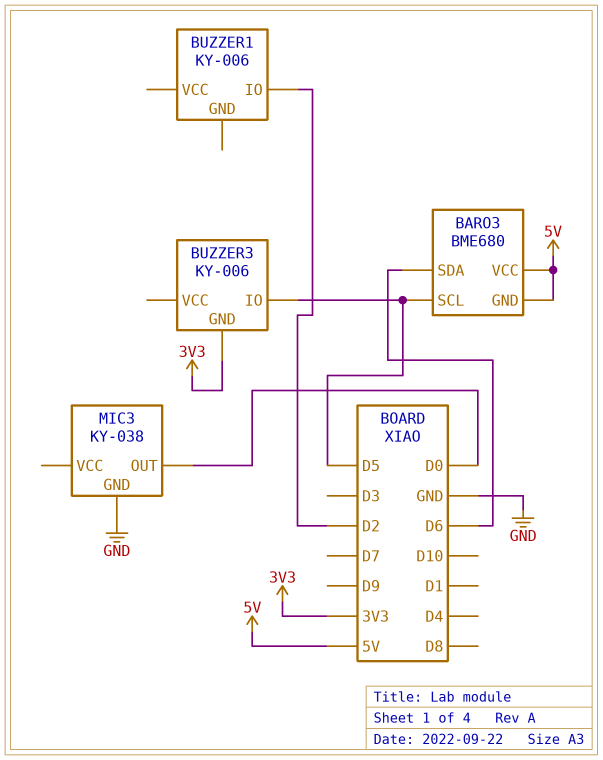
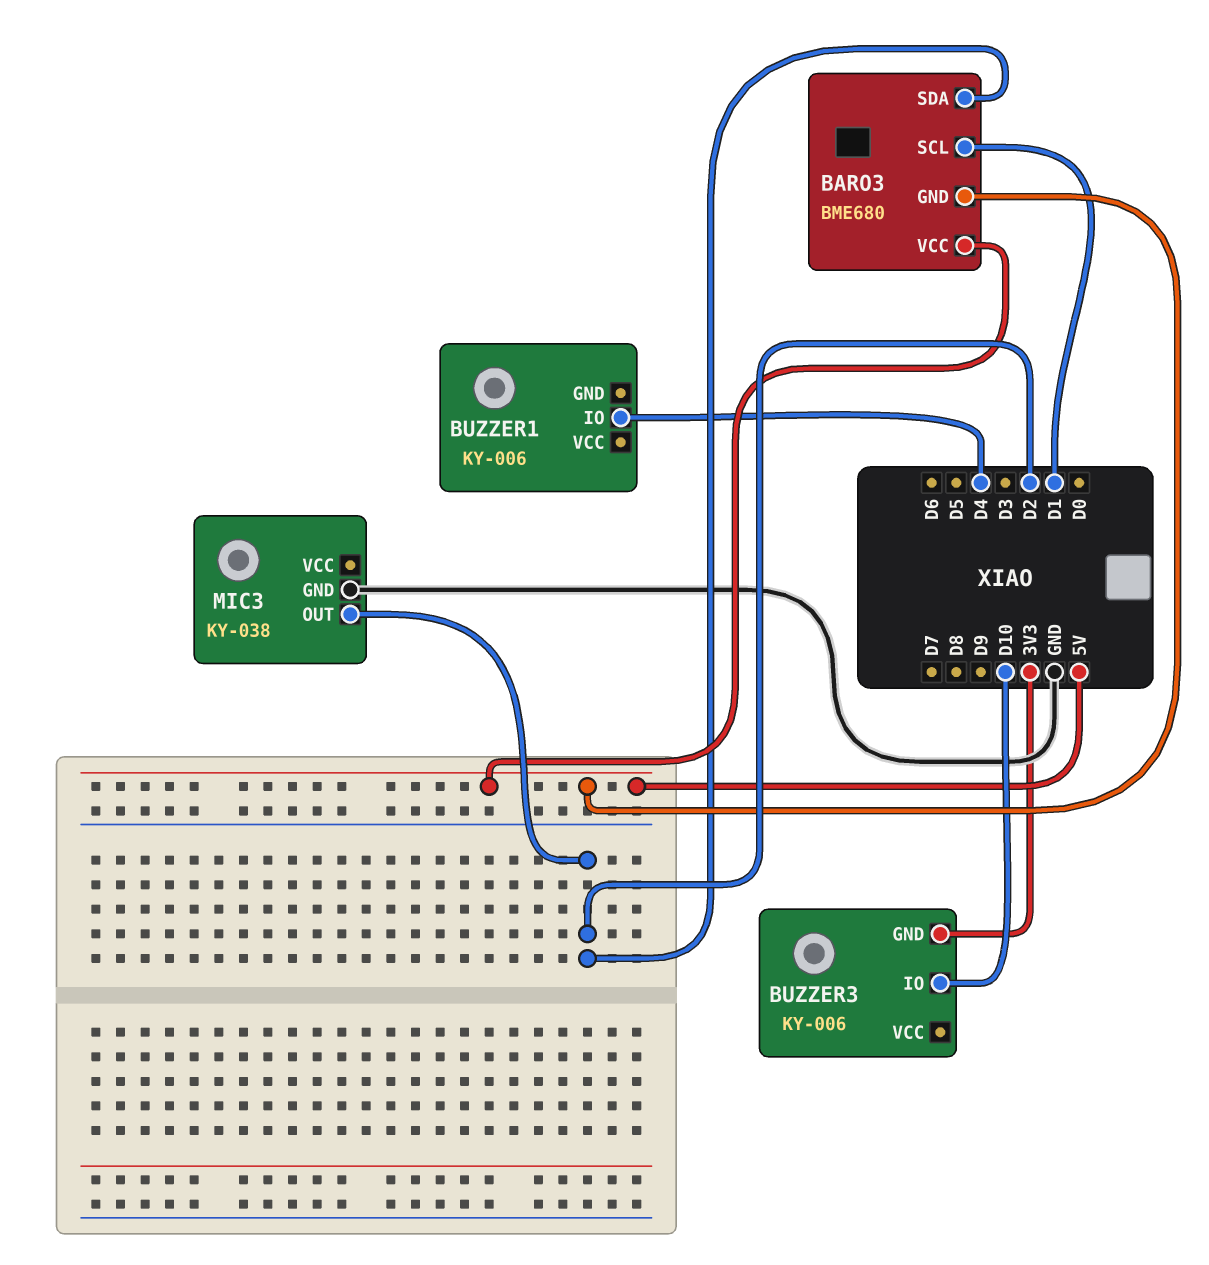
BARO3 pin SCL: D5 -> D1
BARO3 pin SDA: D6 -> D2
BUZZER1 pin IO: D2 -> D4
BUZZER3 pin IO: D5 -> D10
MIC3 pin OUT: D0 -> D2

